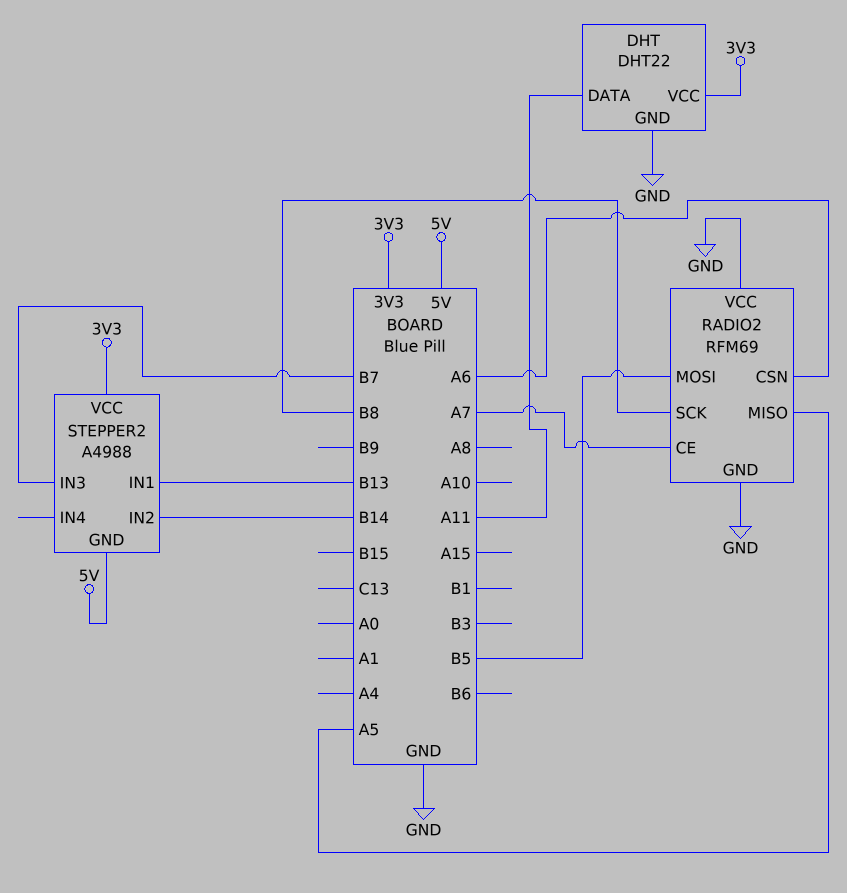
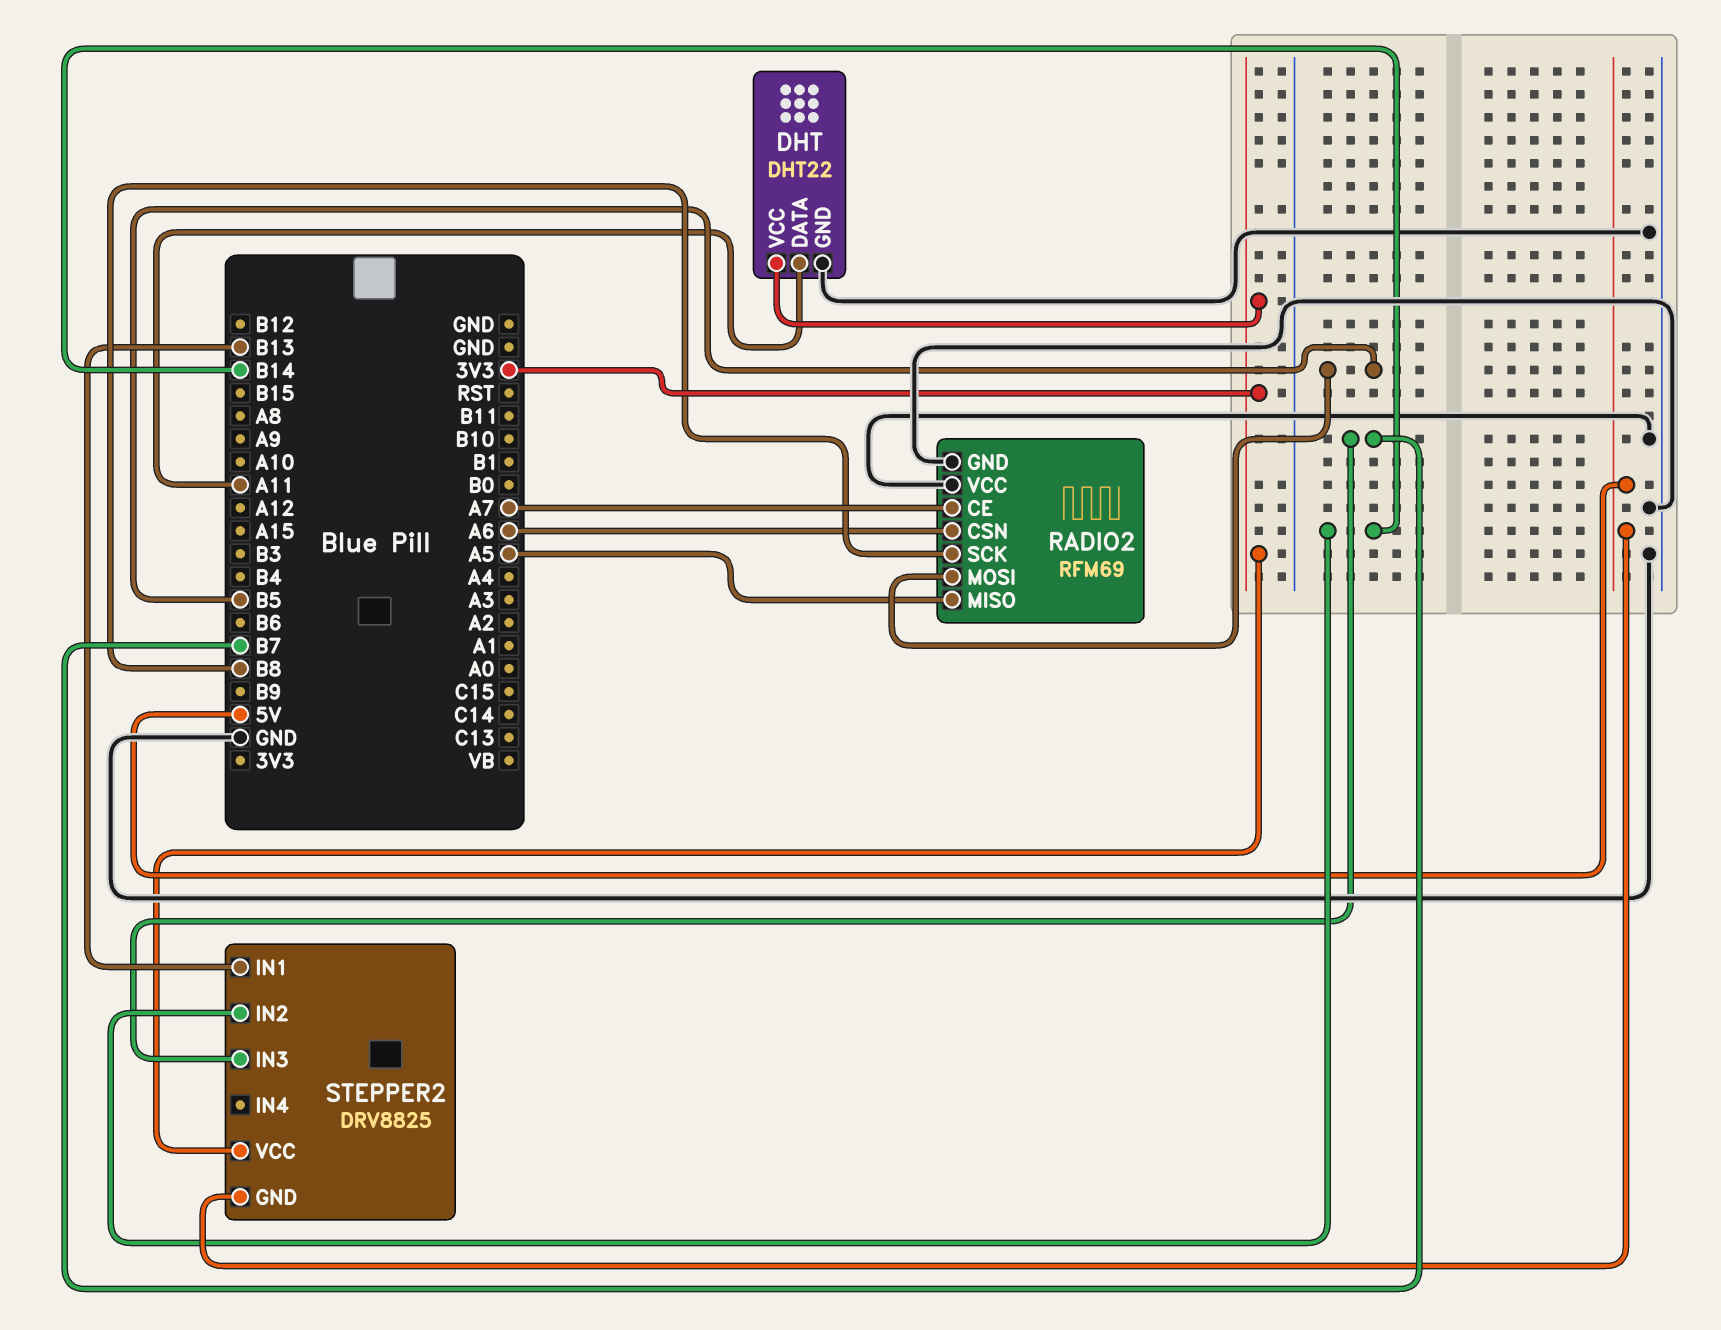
STEPPER2: A4988 -> DRV8825

